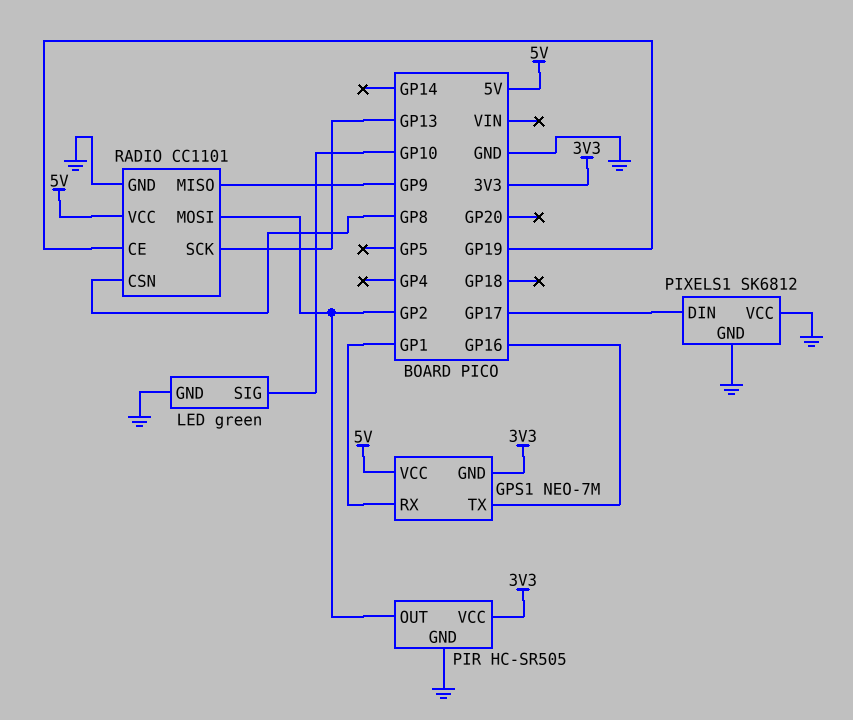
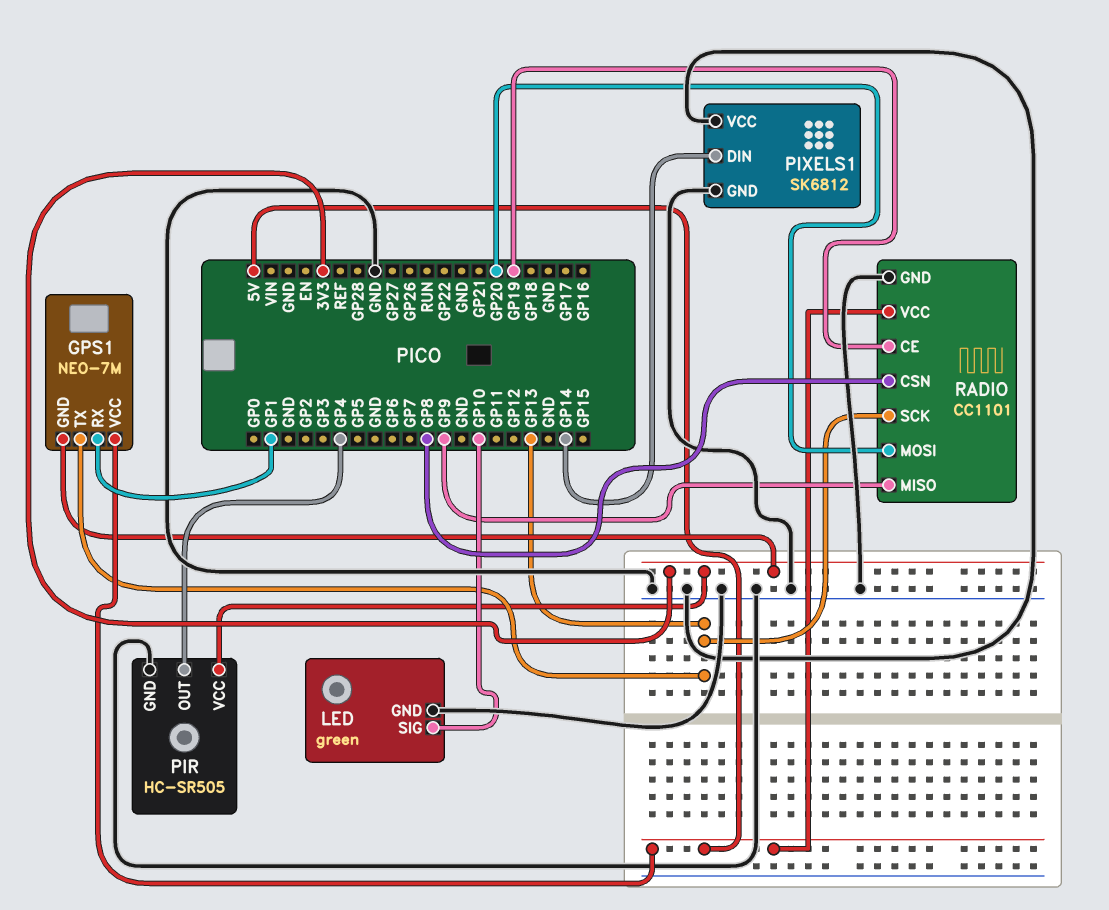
GPS1 pin TX: GP16 -> GP13
PIR pin OUT: GP2 -> GP4
PIXELS1 pin DIN: GP17 -> GP14
RADIO pin MOSI: GP2 -> GP20

